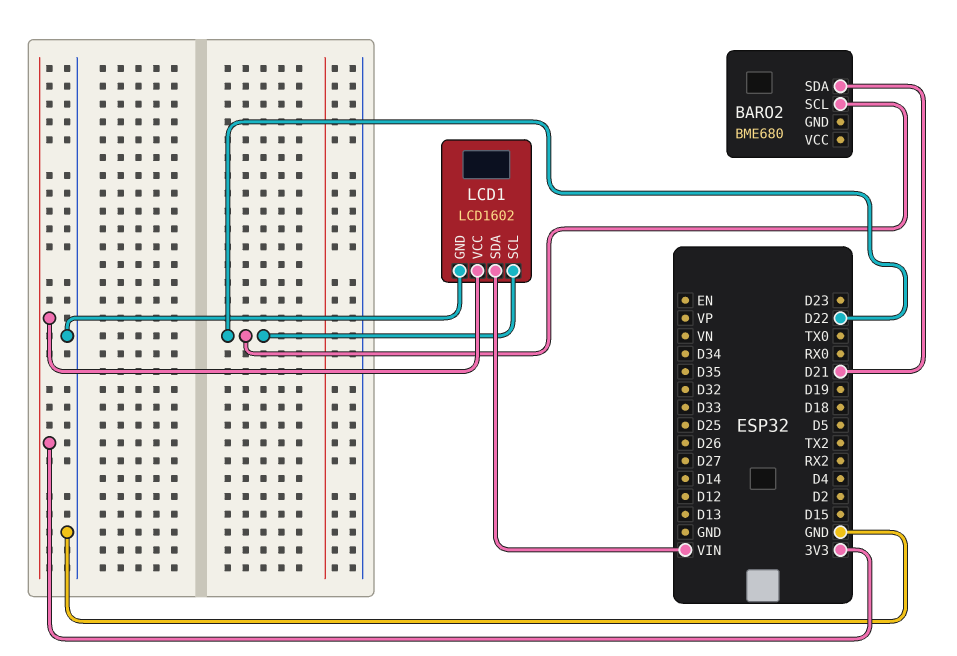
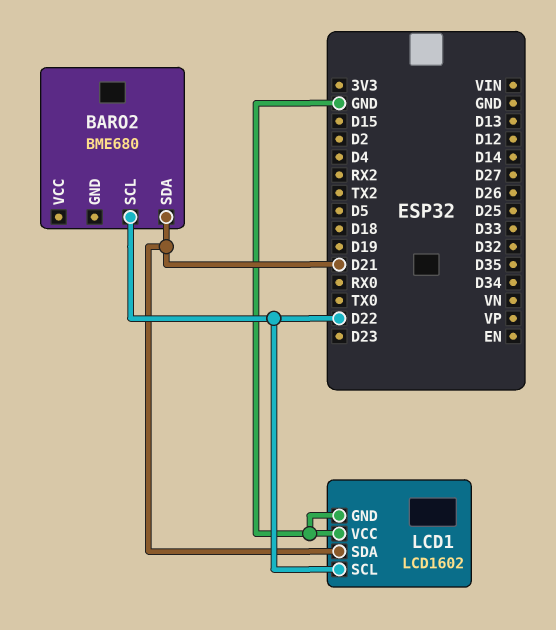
LCD1 pin SDA: VIN -> D21
LCD1 pin VCC: 3V3 -> GND

